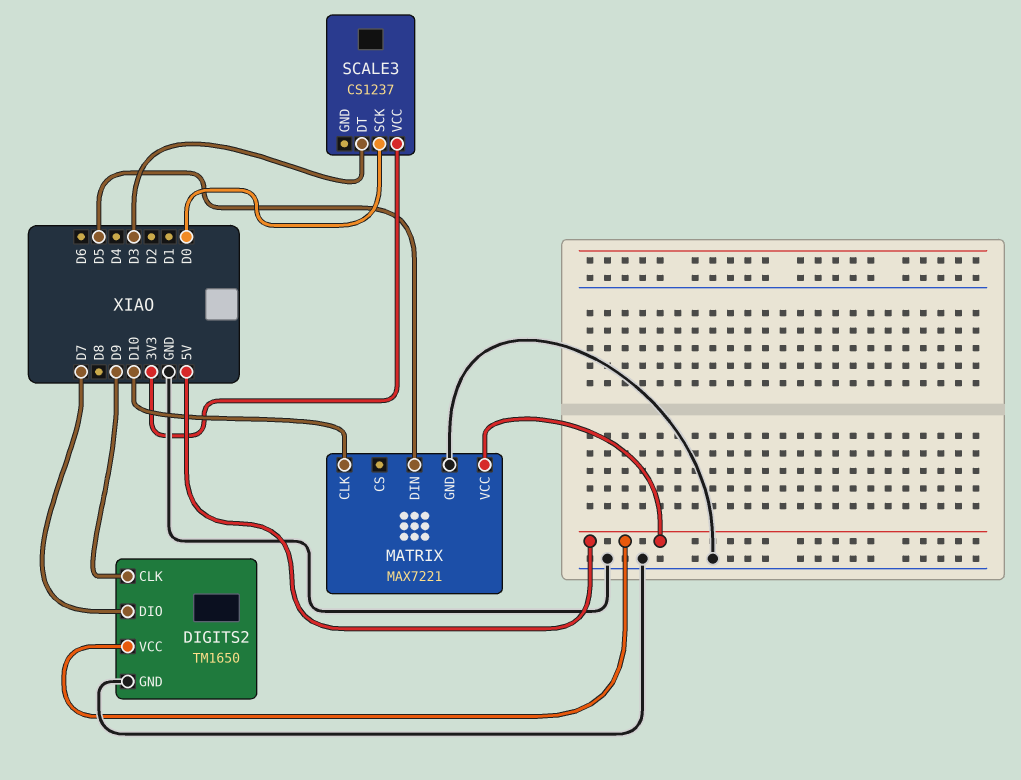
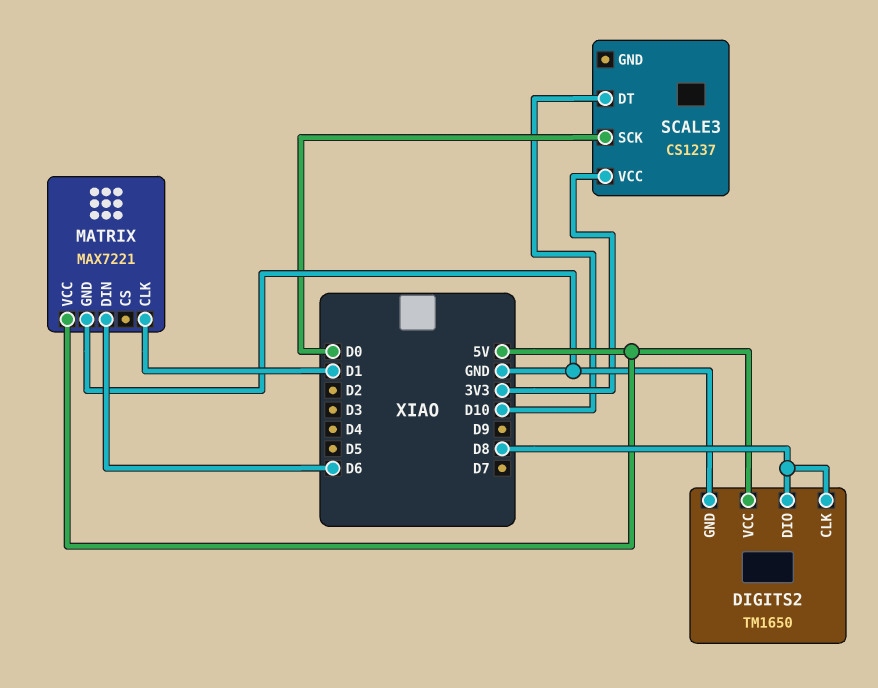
DIGITS2 pin CLK: D9 -> D8
DIGITS2 pin DIO: D7 -> D8
MATRIX pin CLK: D10 -> D1
MATRIX pin DIN: D5 -> D6
SCALE3 pin DT: D3 -> D10

